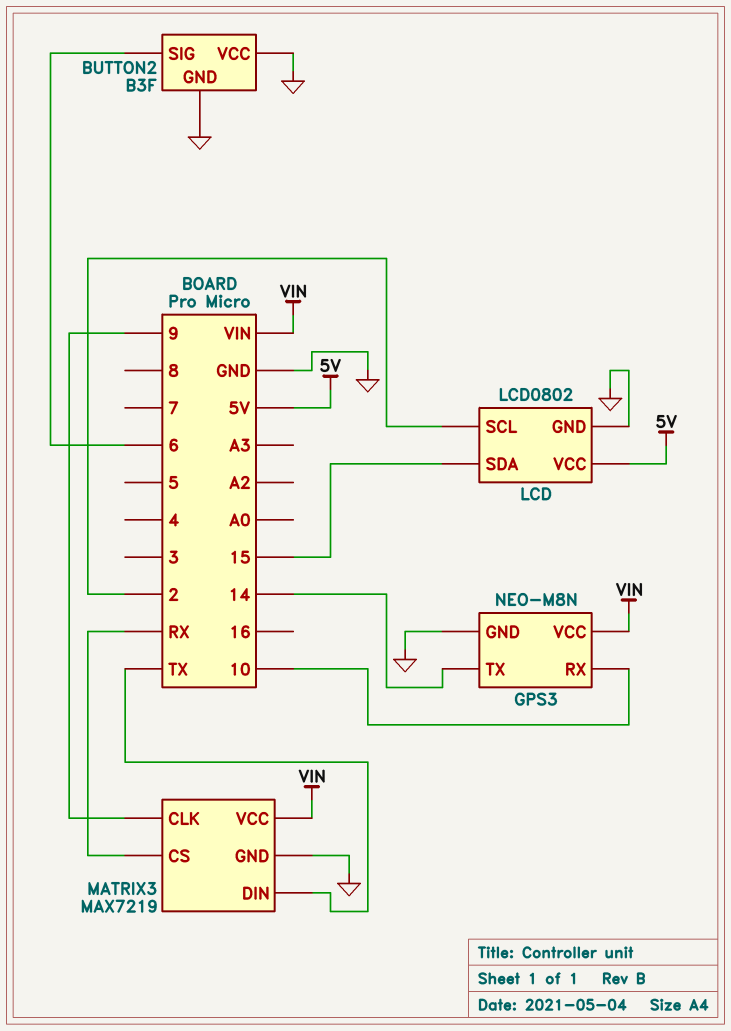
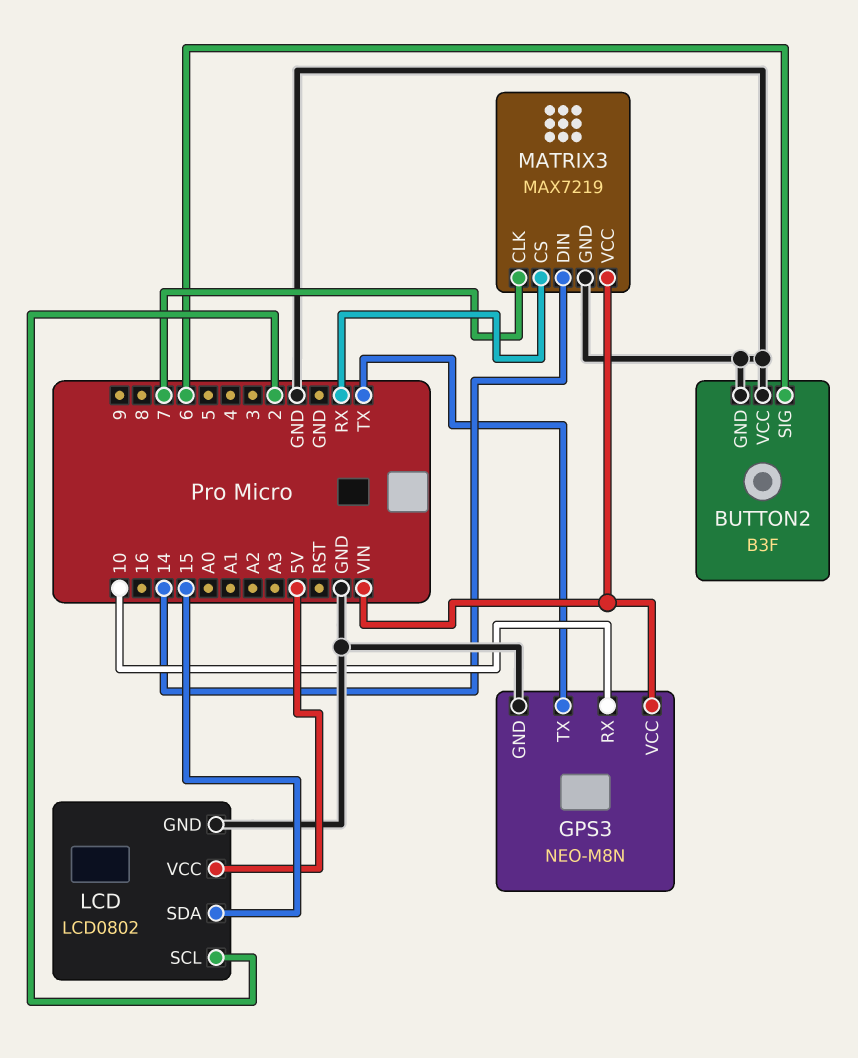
GPS3 pin TX: 14 -> TX
MATRIX3 pin CLK: 9 -> 7
MATRIX3 pin DIN: TX -> 14

